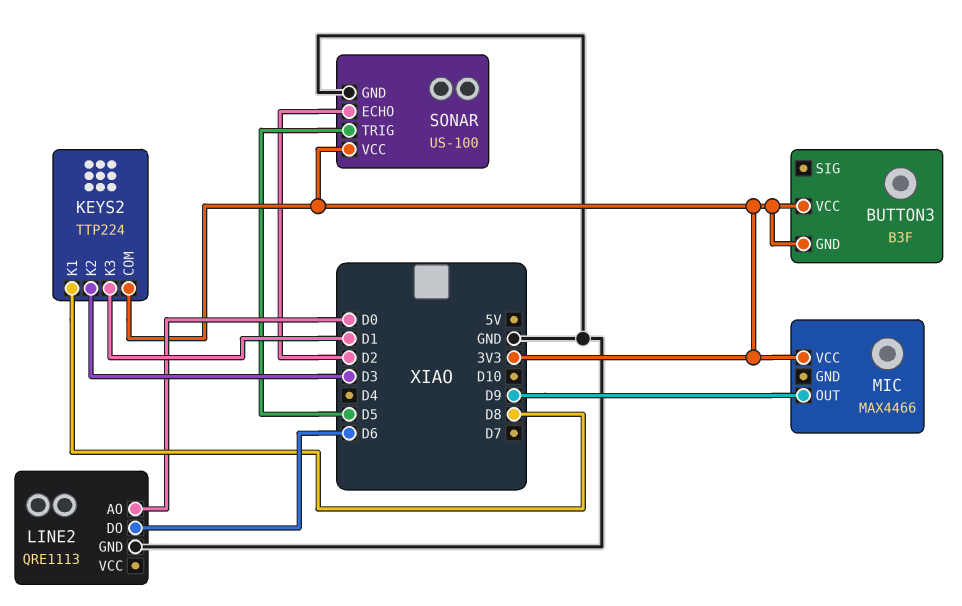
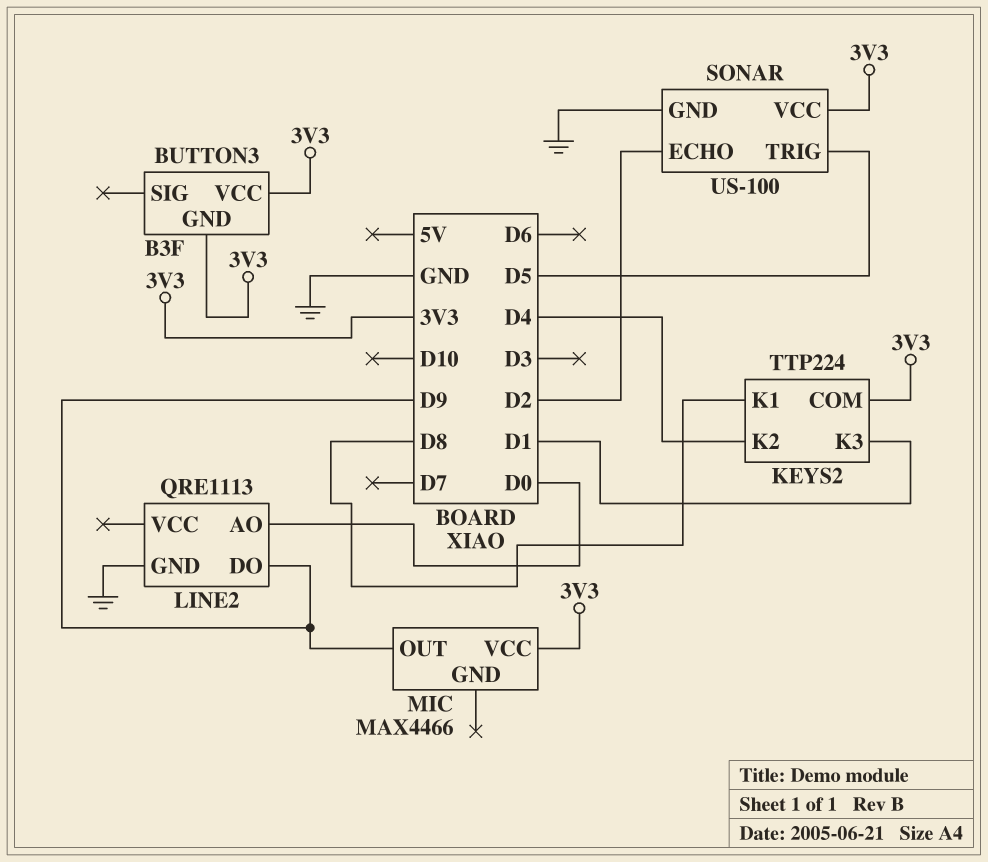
KEYS2 pin K2: D3 -> D4
LINE2 pin DO: D6 -> D9

